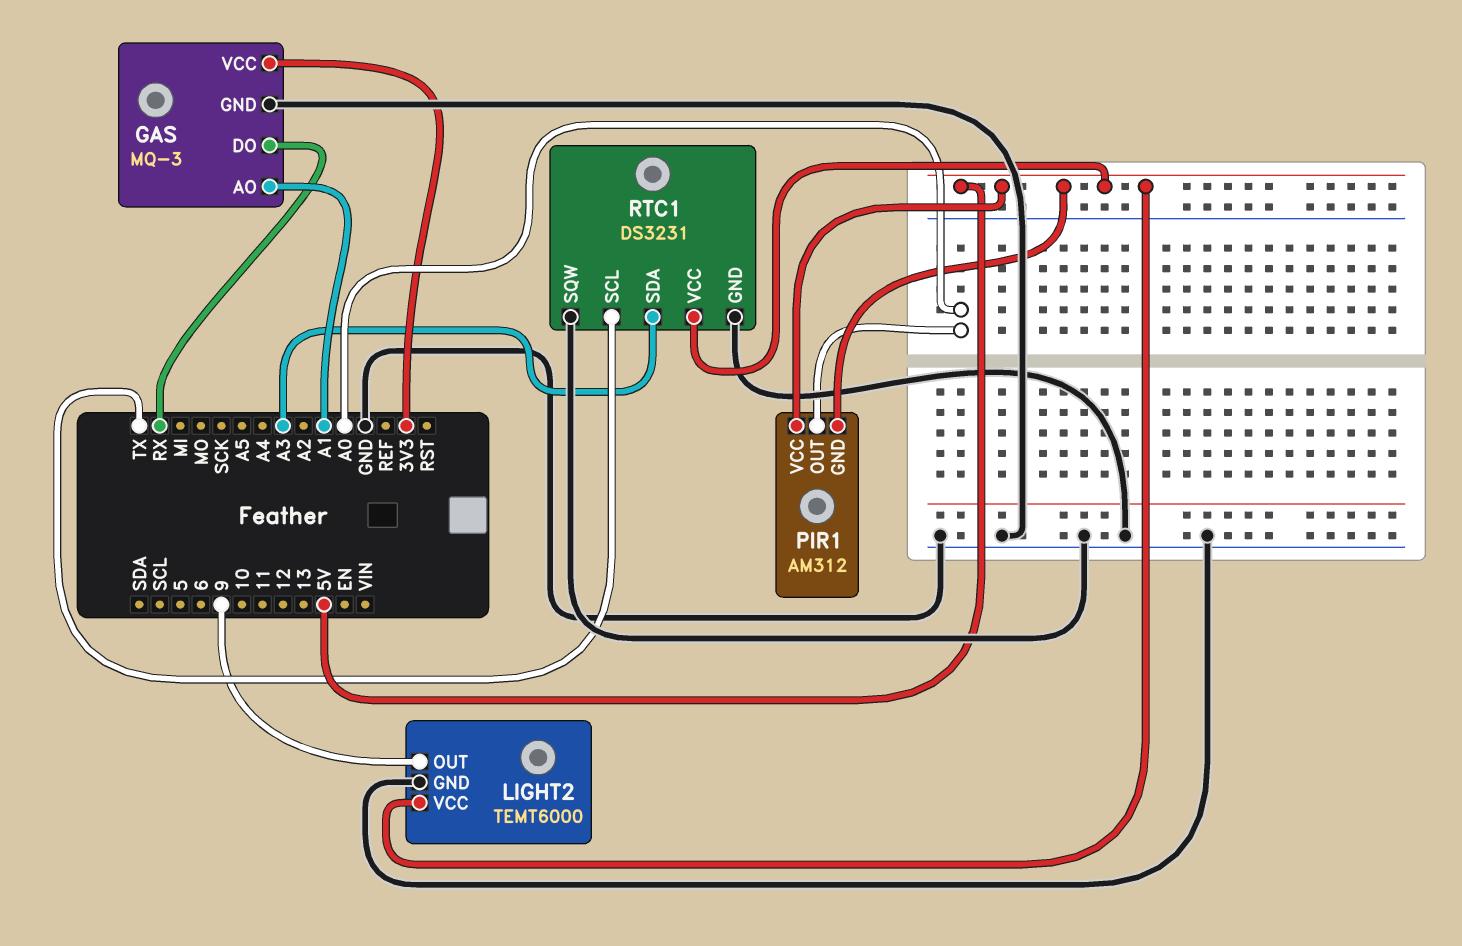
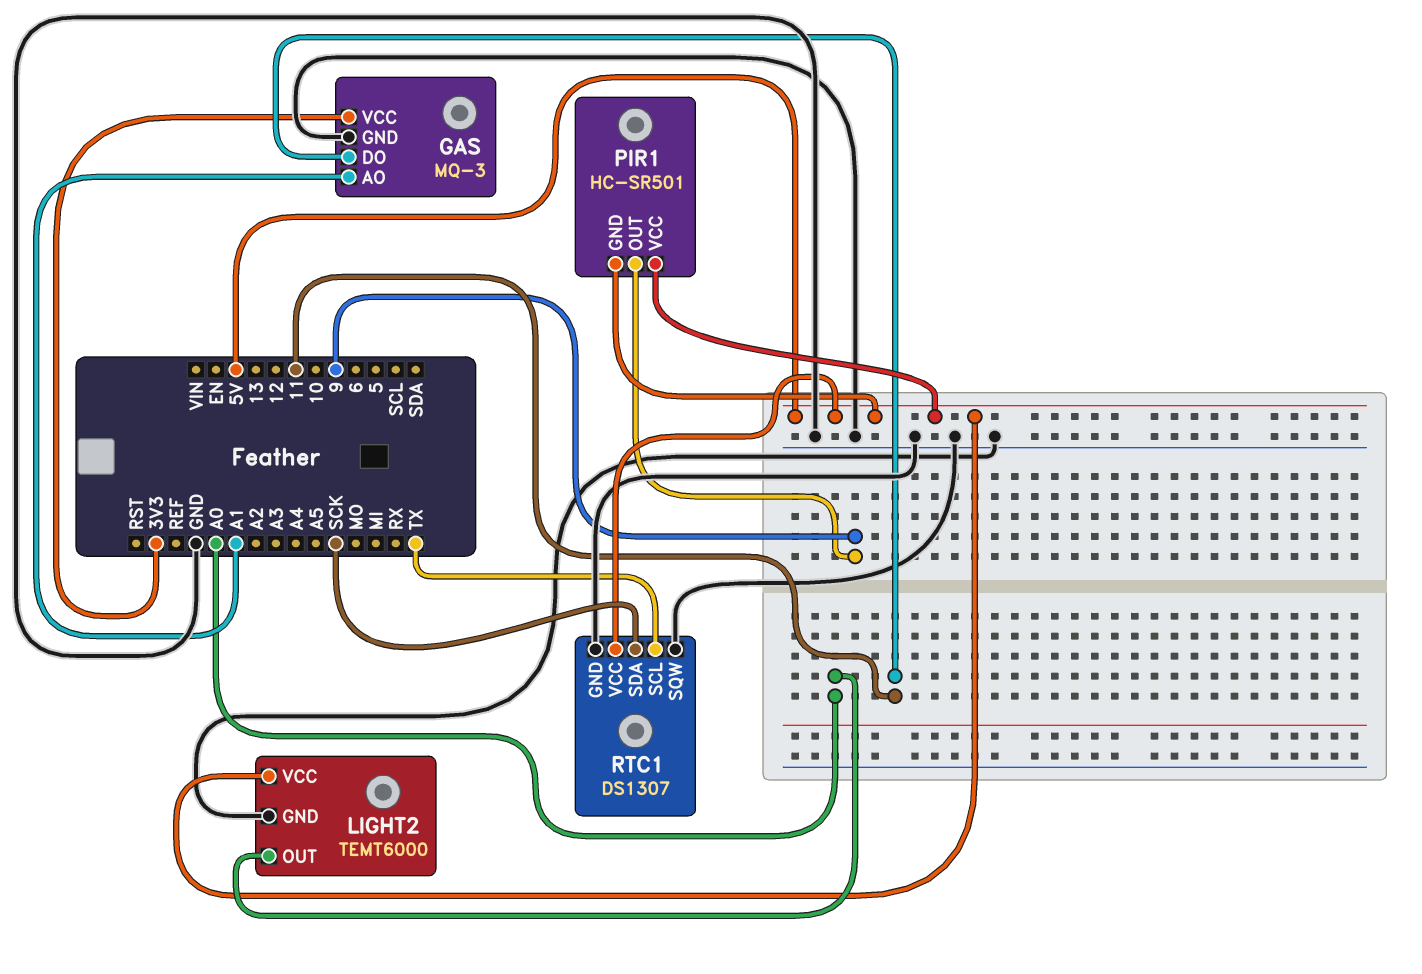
GAS pin DO: RX -> 11
LIGHT2 pin OUT: 9 -> A0
PIR1: AM312 -> HC-SR501
PIR1 pin OUT: A0 -> 9
RTC1: DS3231 -> DS1307
RTC1 pin SDA: A3 -> SCK

